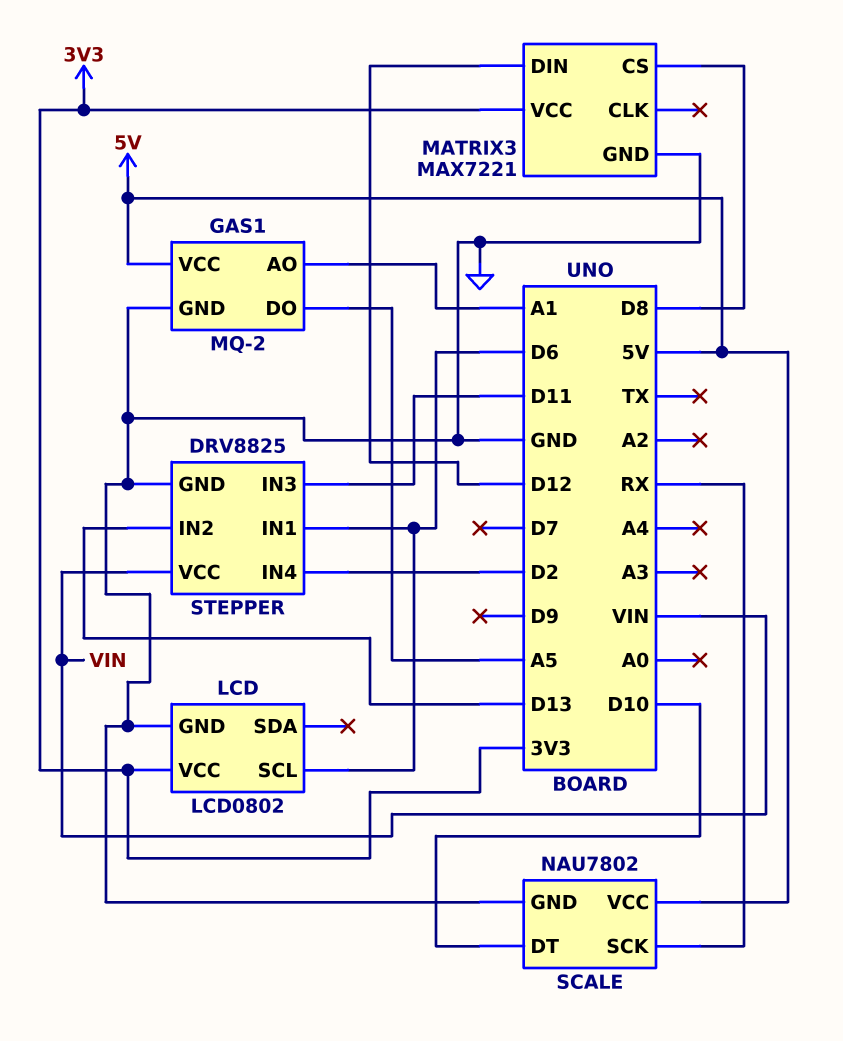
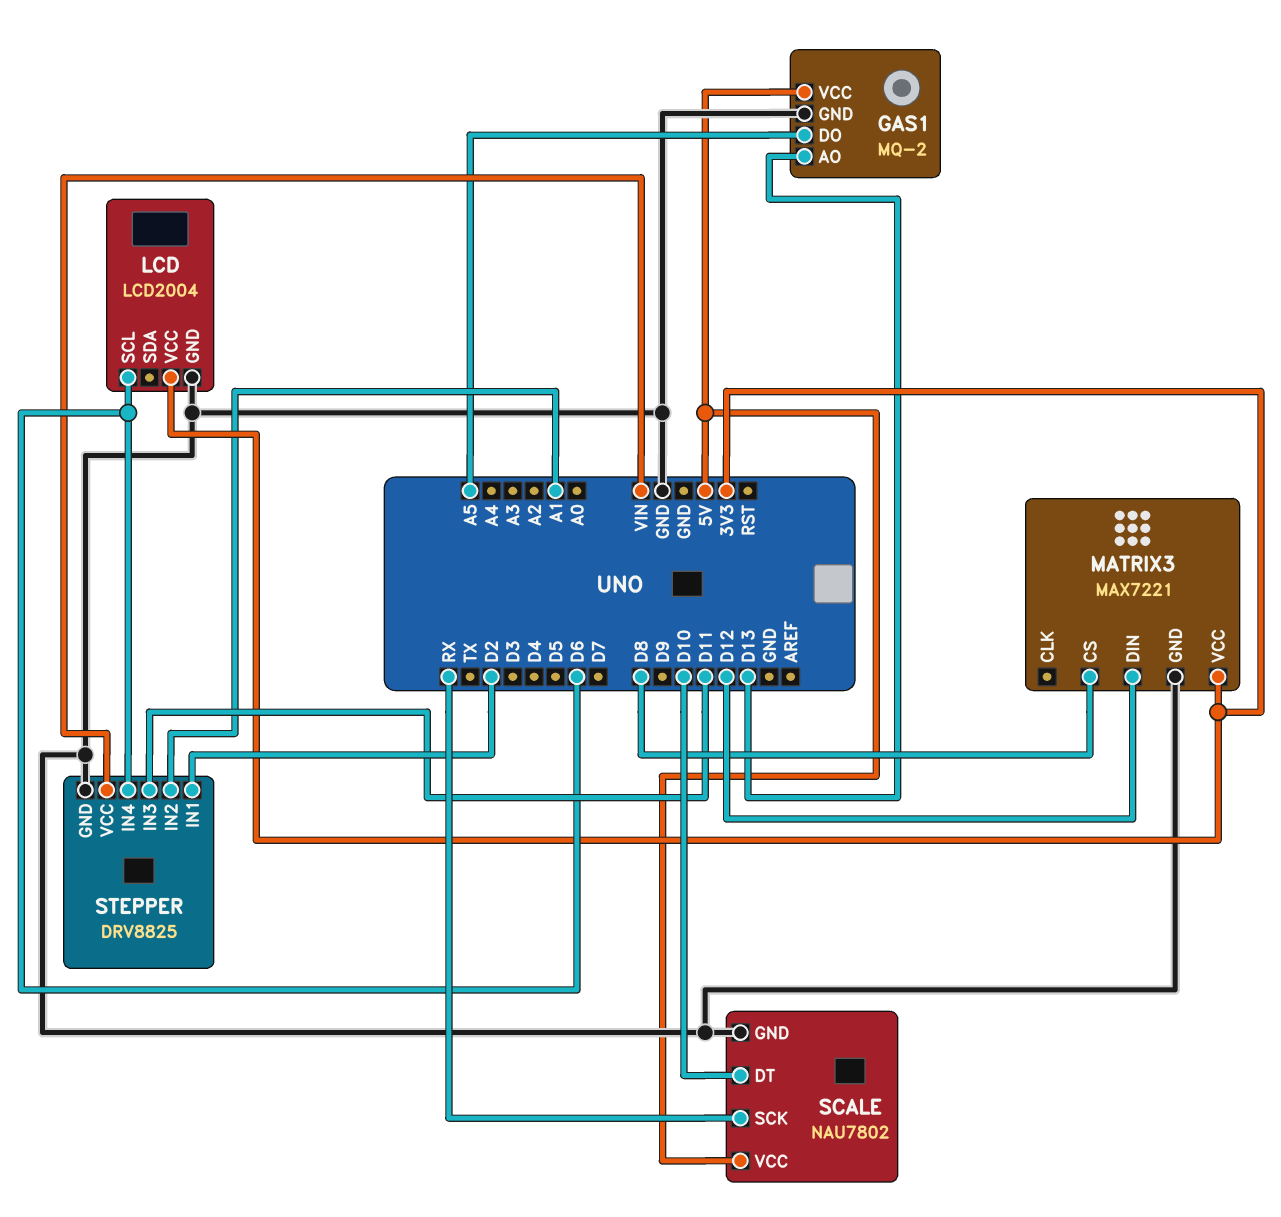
GAS1 pin AO: A1 -> D13
LCD: LCD0802 -> LCD2004
STEPPER pin IN1: D6 -> D2
STEPPER pin IN2: D13 -> A1
STEPPER pin IN4: D2 -> D6

